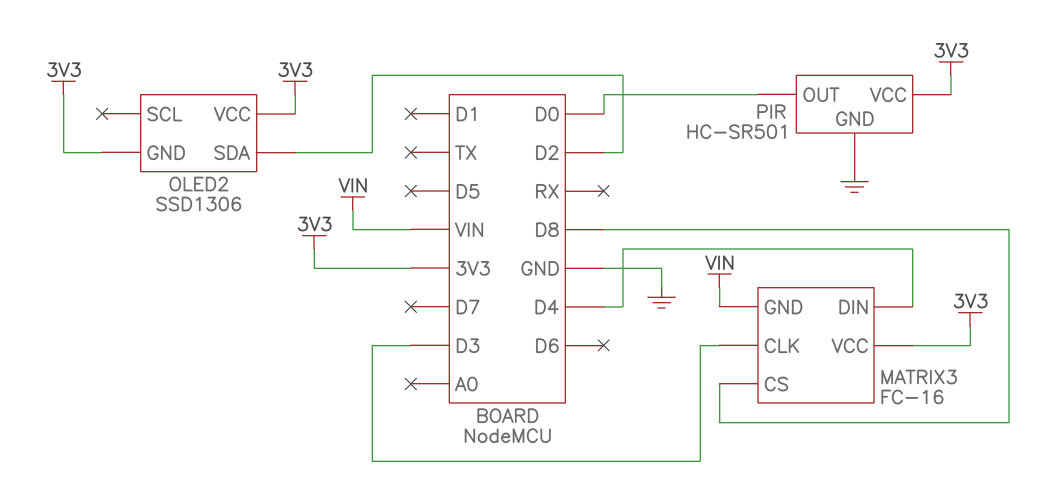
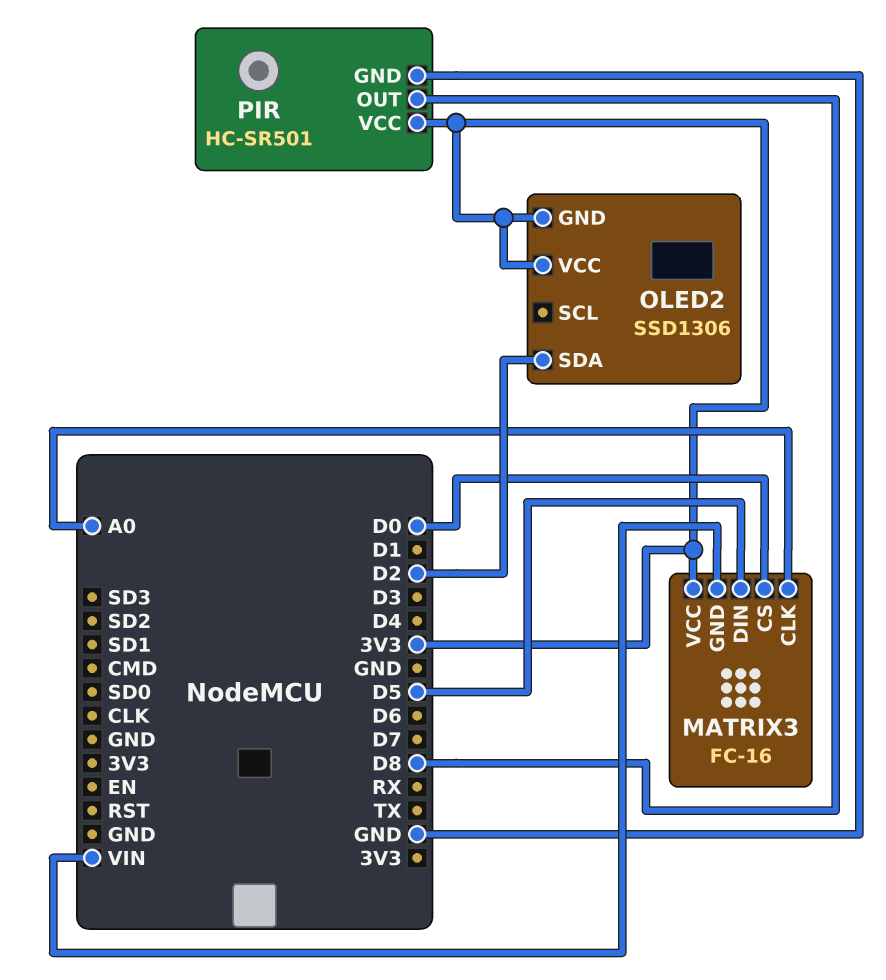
MATRIX3 pin CLK: D3 -> A0
MATRIX3 pin CS: D8 -> D0
MATRIX3 pin DIN: D4 -> D5
PIR pin OUT: D0 -> D8

